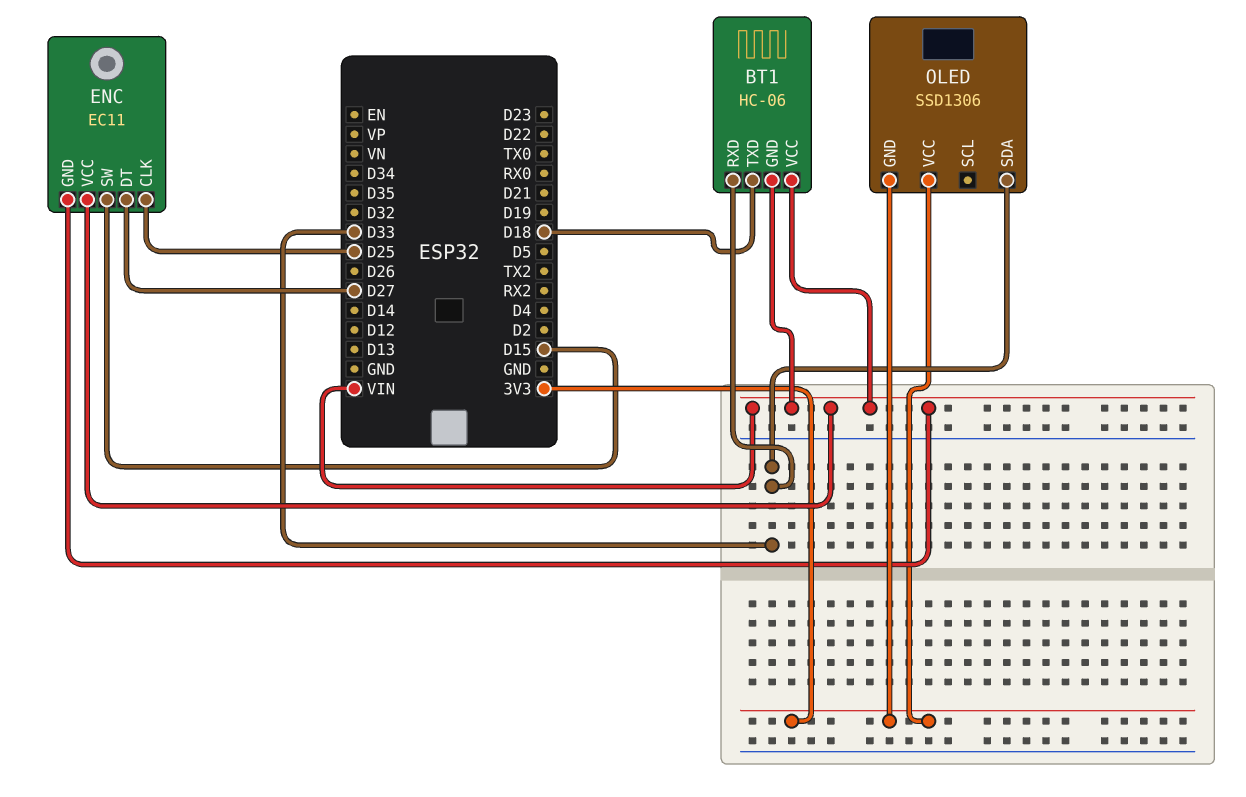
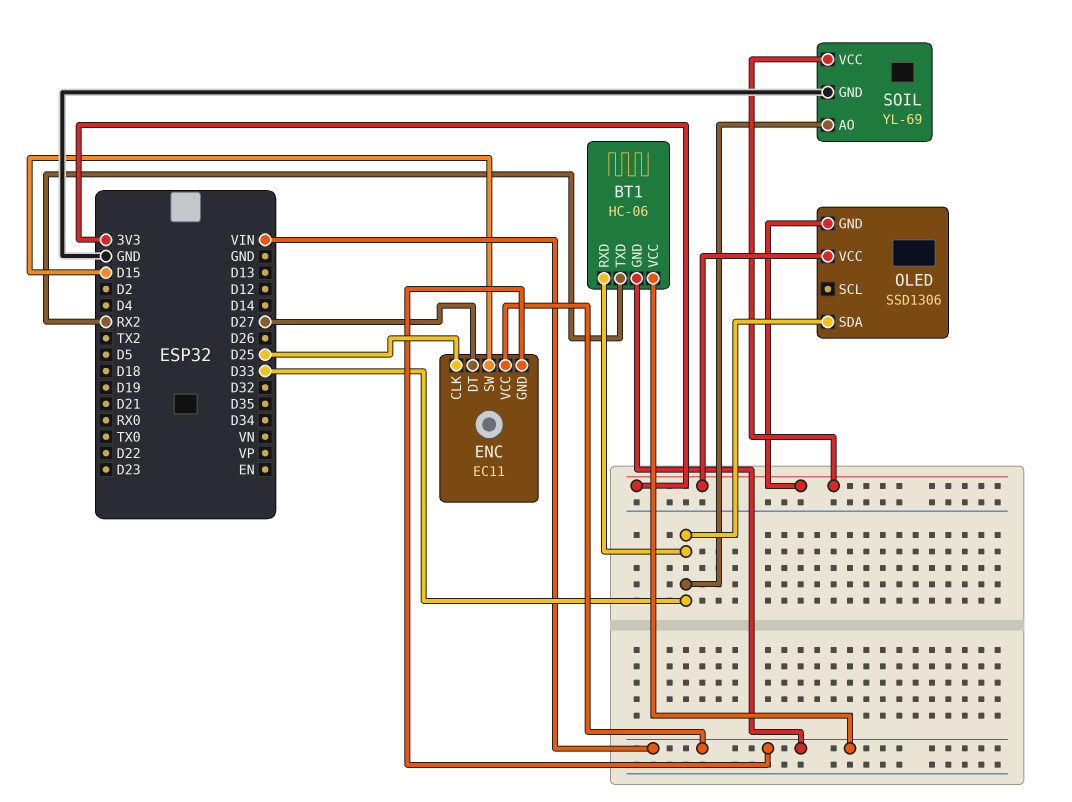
BT1 pin TXD: D18 -> RX2
SOIL: none -> YL-69
SOIL pin AO: none -> D33
SOIL pin GND: none -> GND
SOIL pin VCC: none -> 3V3

